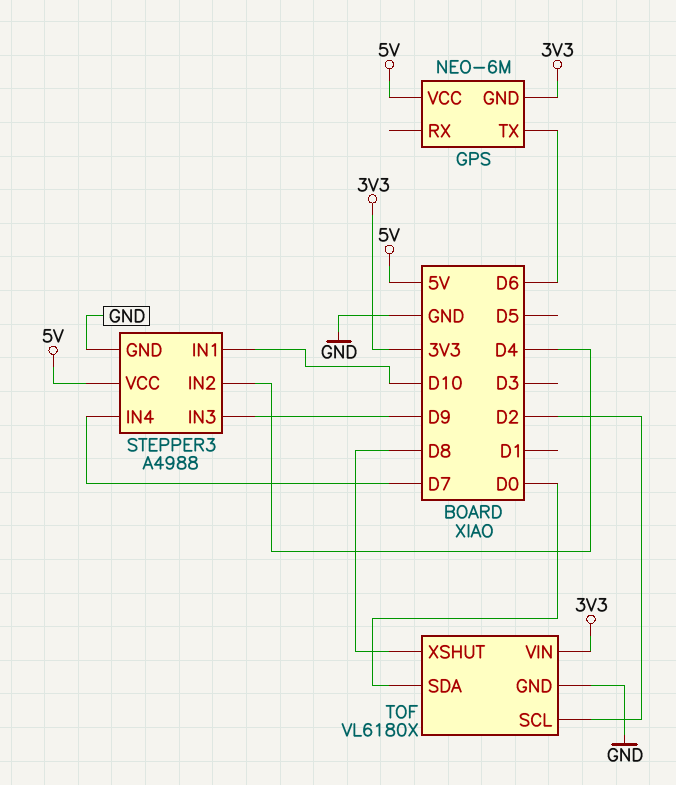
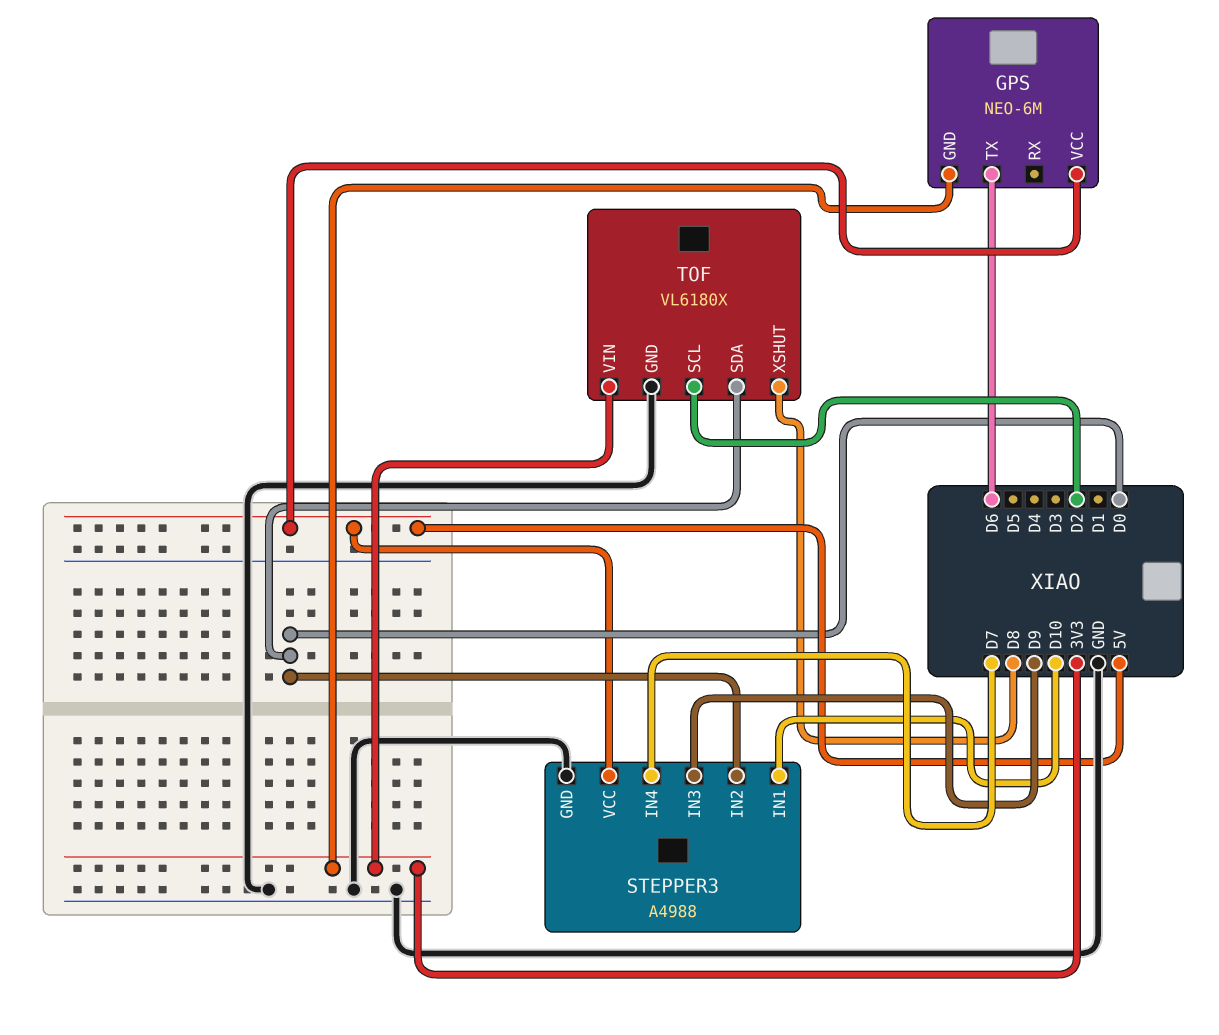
STEPPER3 pin IN2: D4 -> D0

